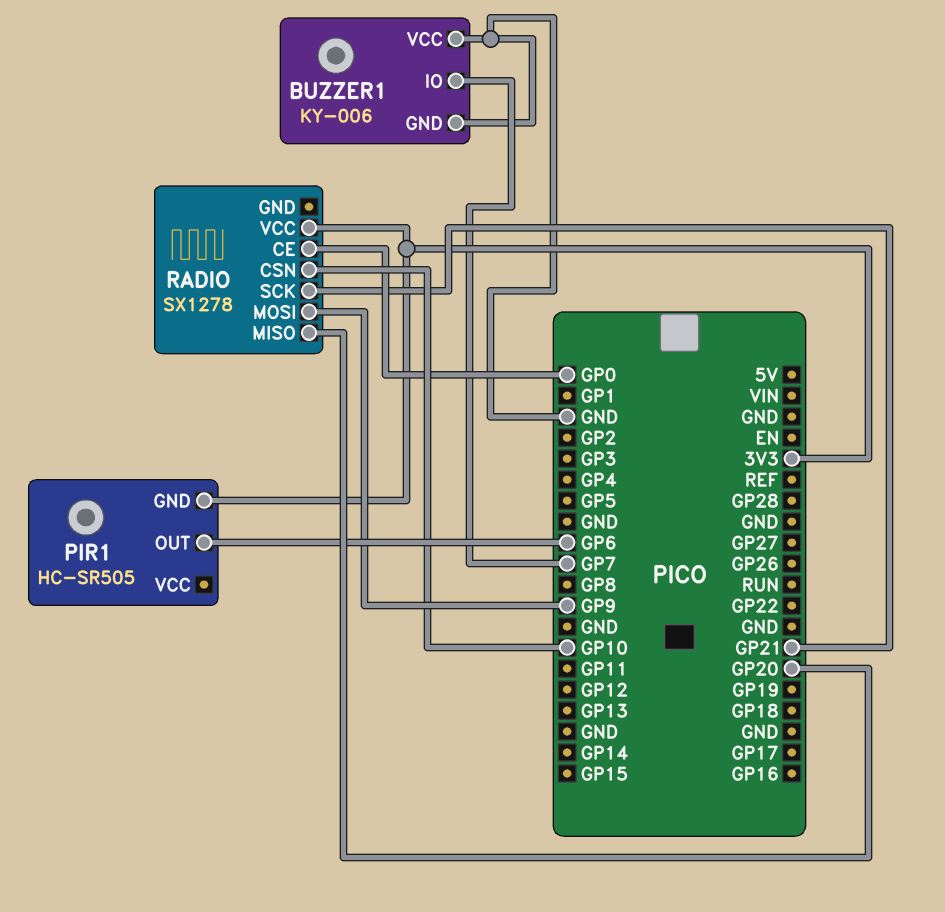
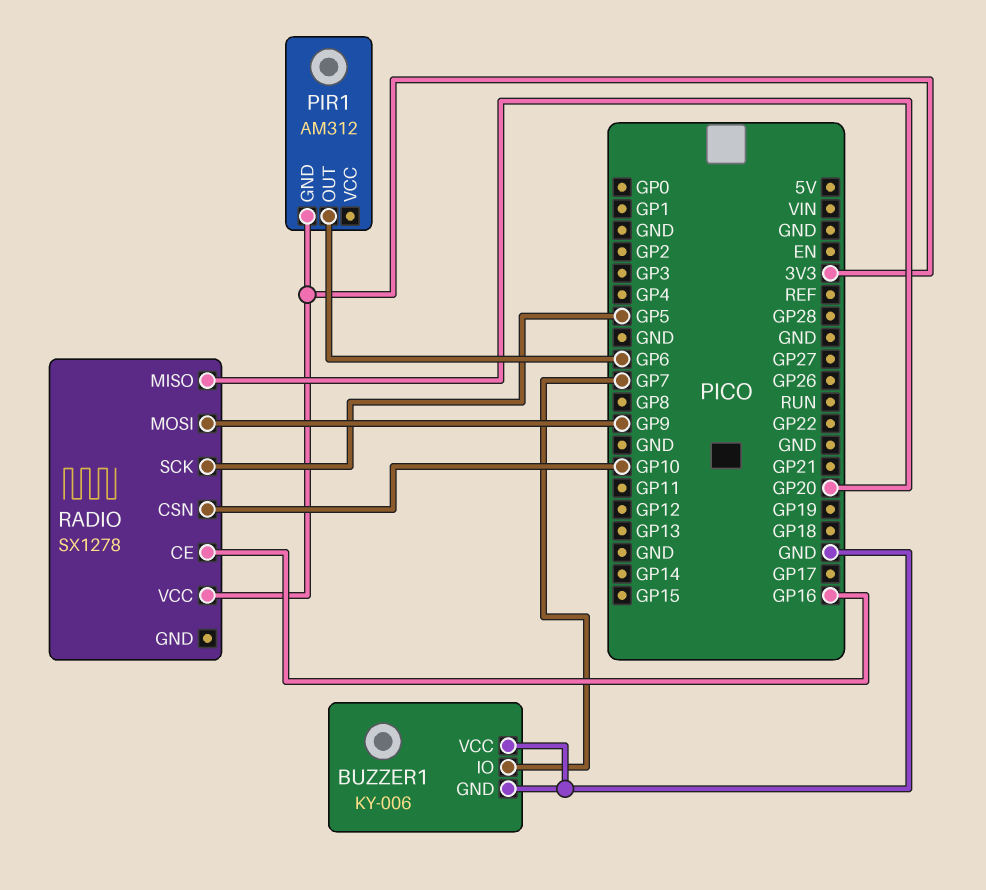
PIR1: HC-SR505 -> AM312
RADIO pin CE: GP0 -> GP16
RADIO pin SCK: GP21 -> GP5

